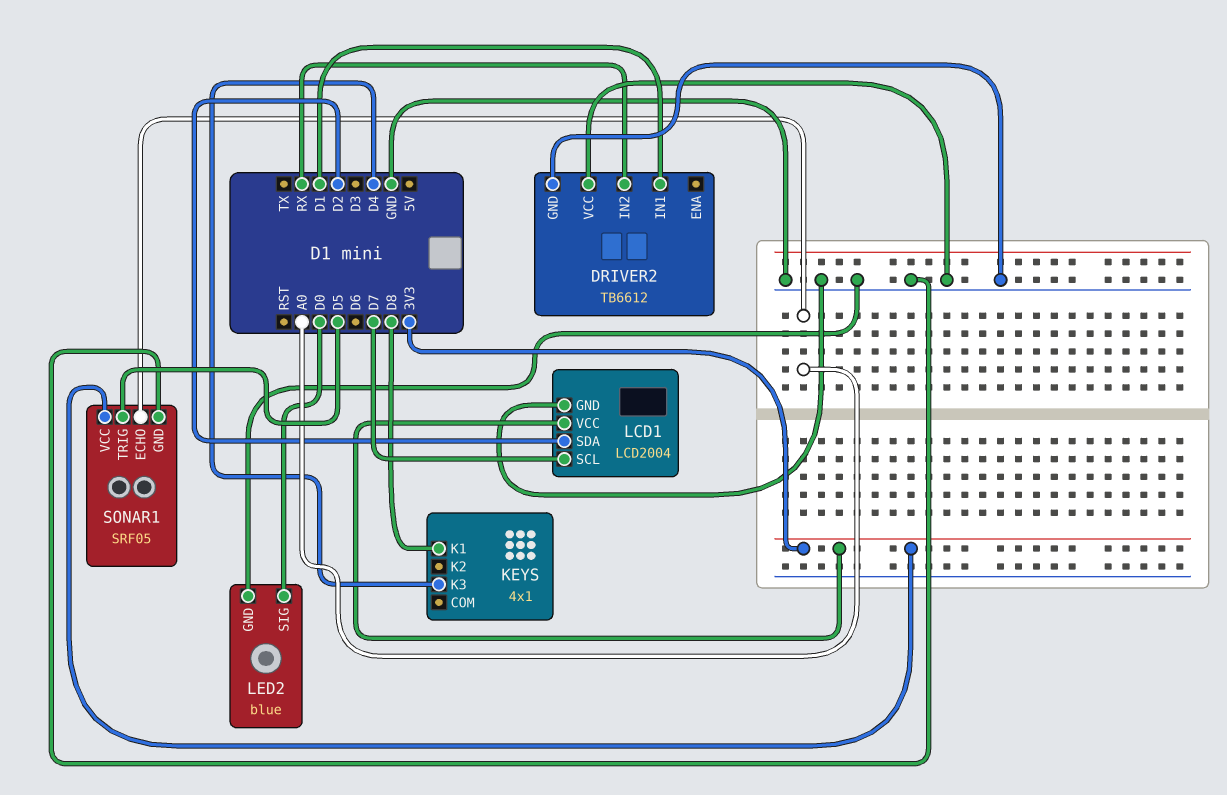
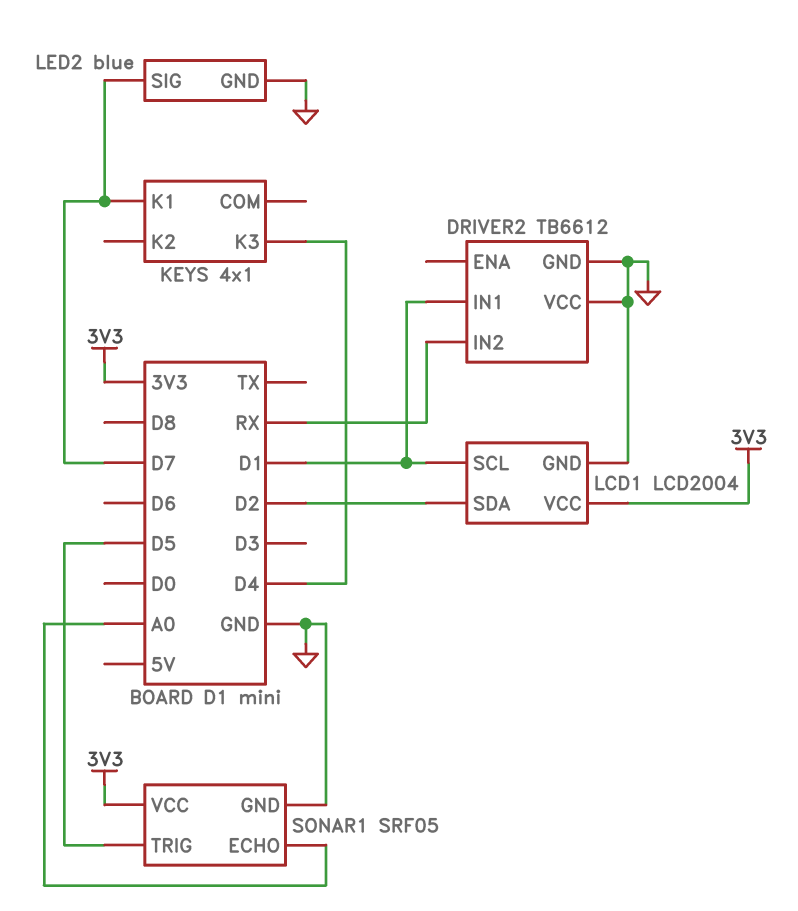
KEYS pin K1: D8 -> D7
LCD1 pin SCL: D7 -> D1
LED2 pin SIG: D0 -> D7

